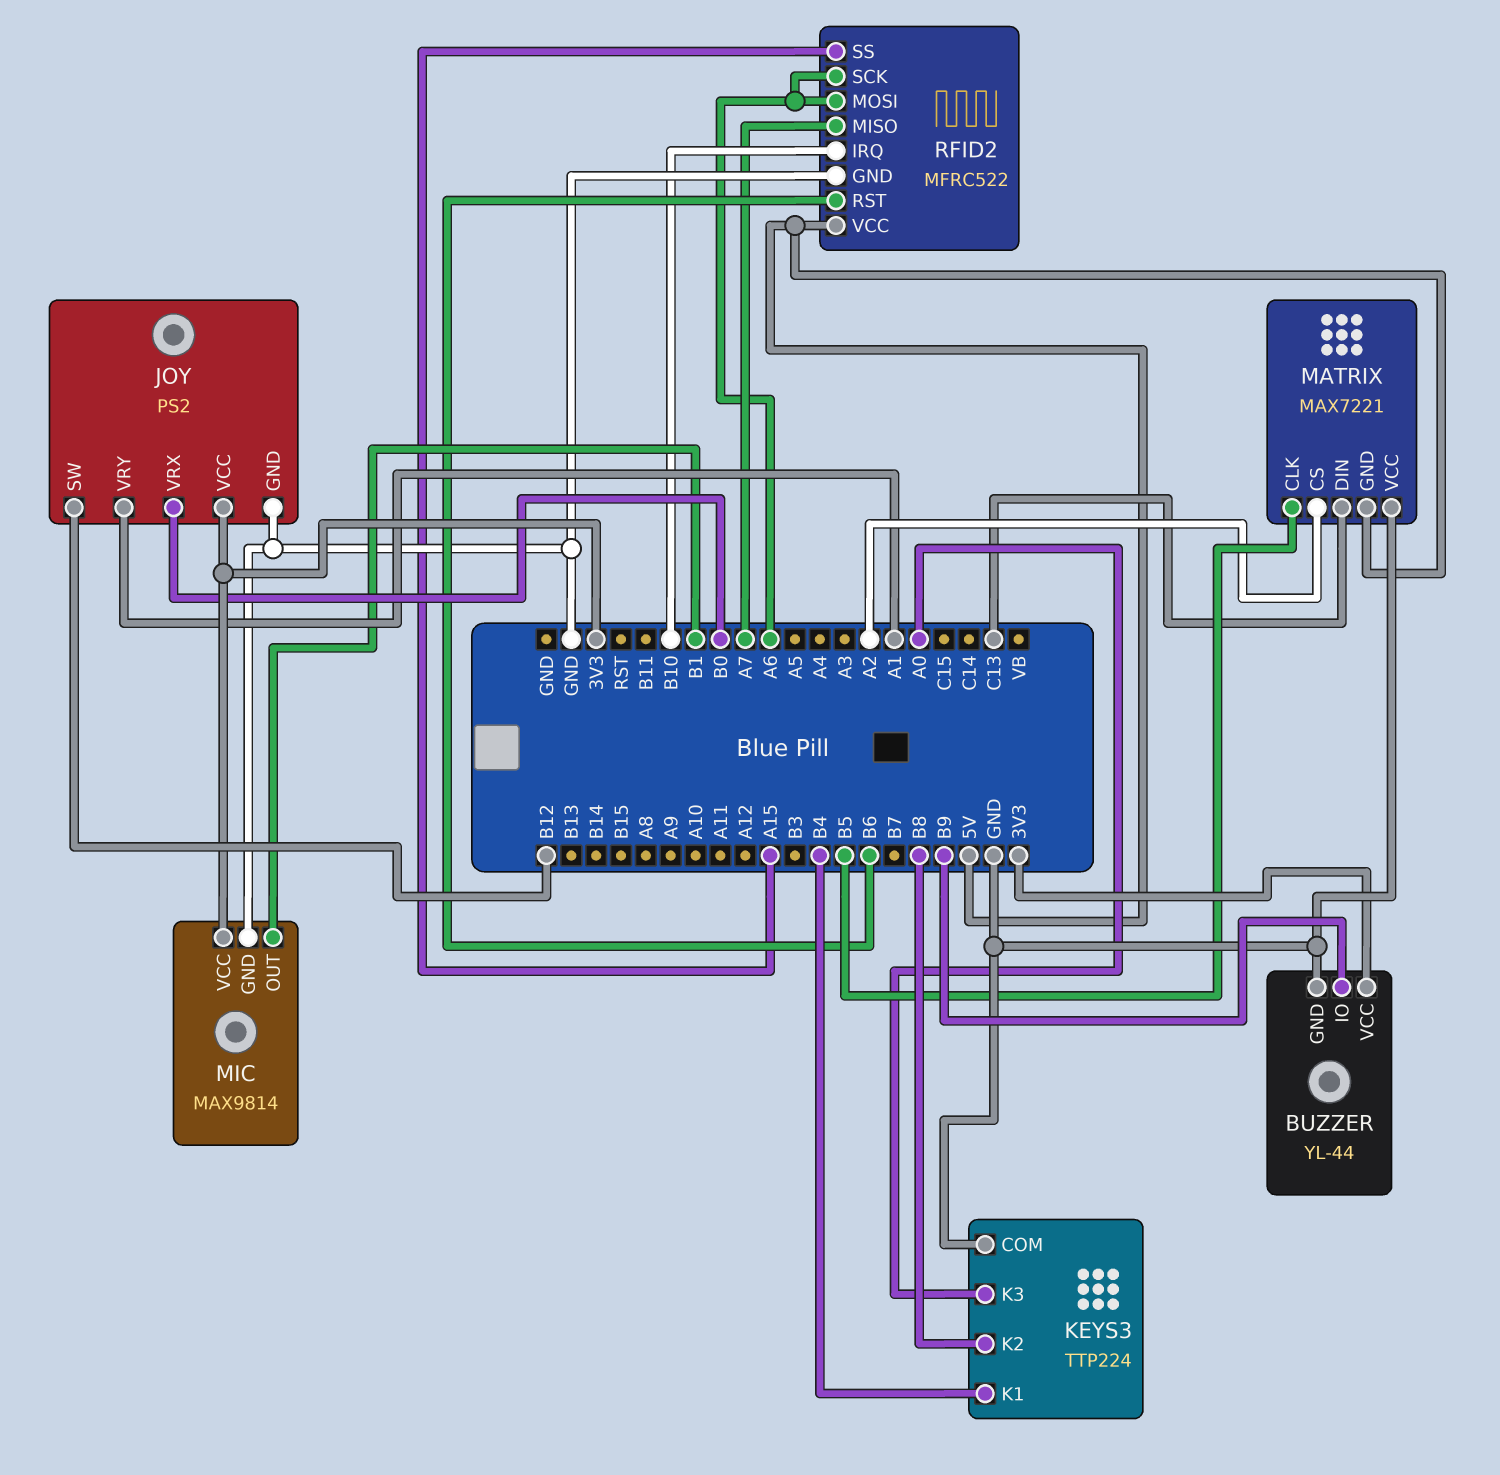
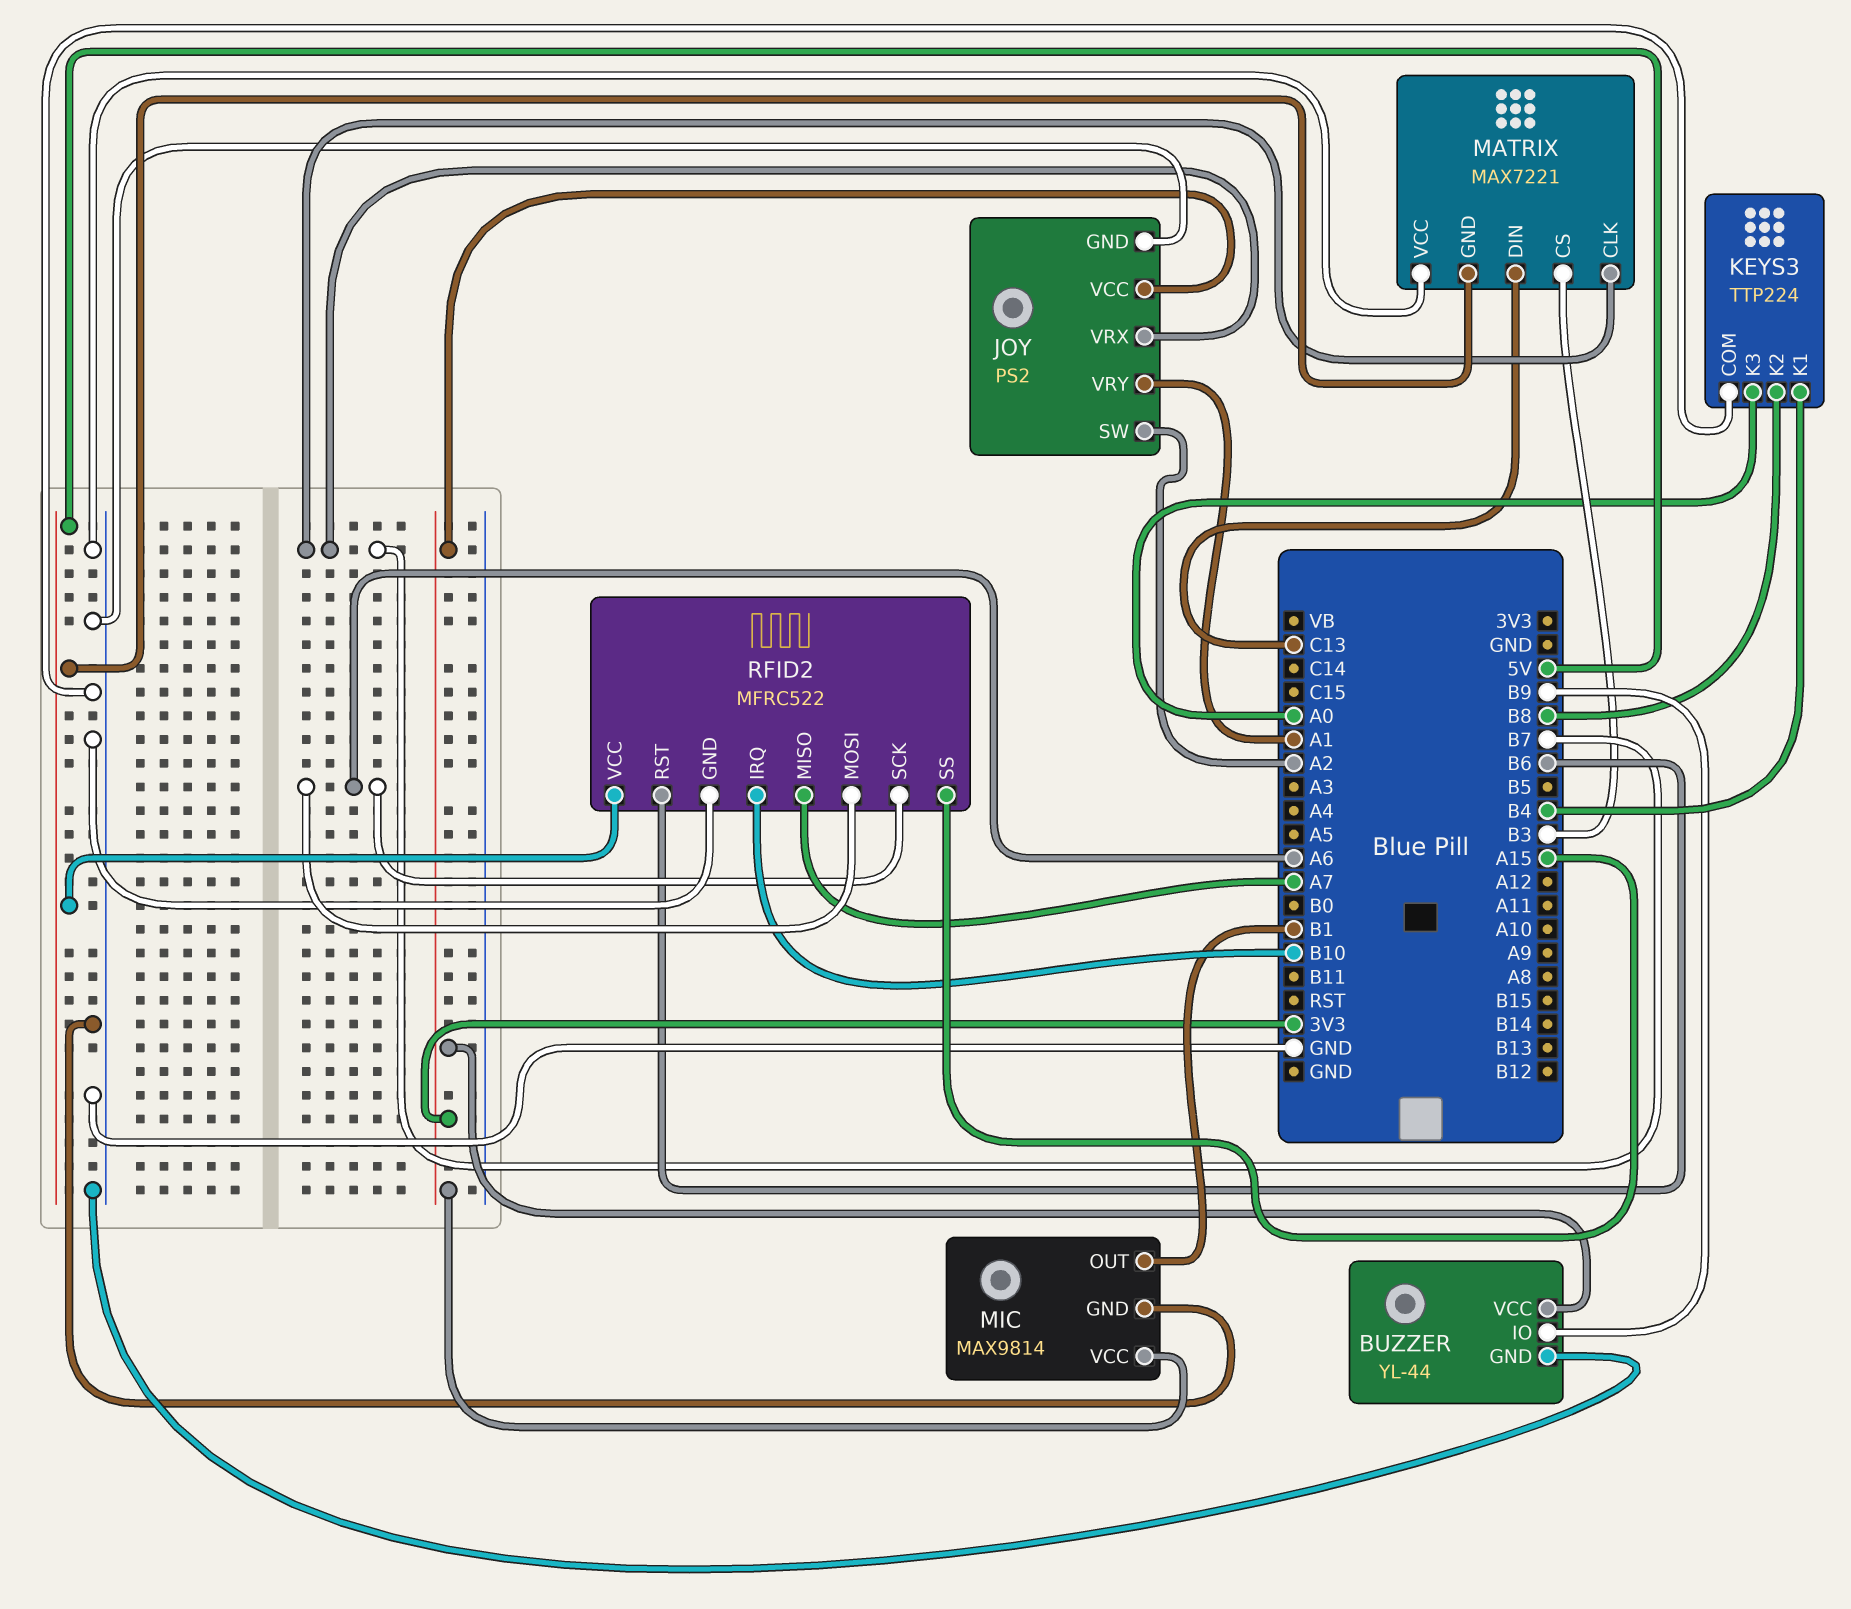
JOY pin SW: B12 -> A2
JOY pin VRX: B0 -> B7
MATRIX pin CLK: B5 -> B7
MATRIX pin CS: A2 -> B3

